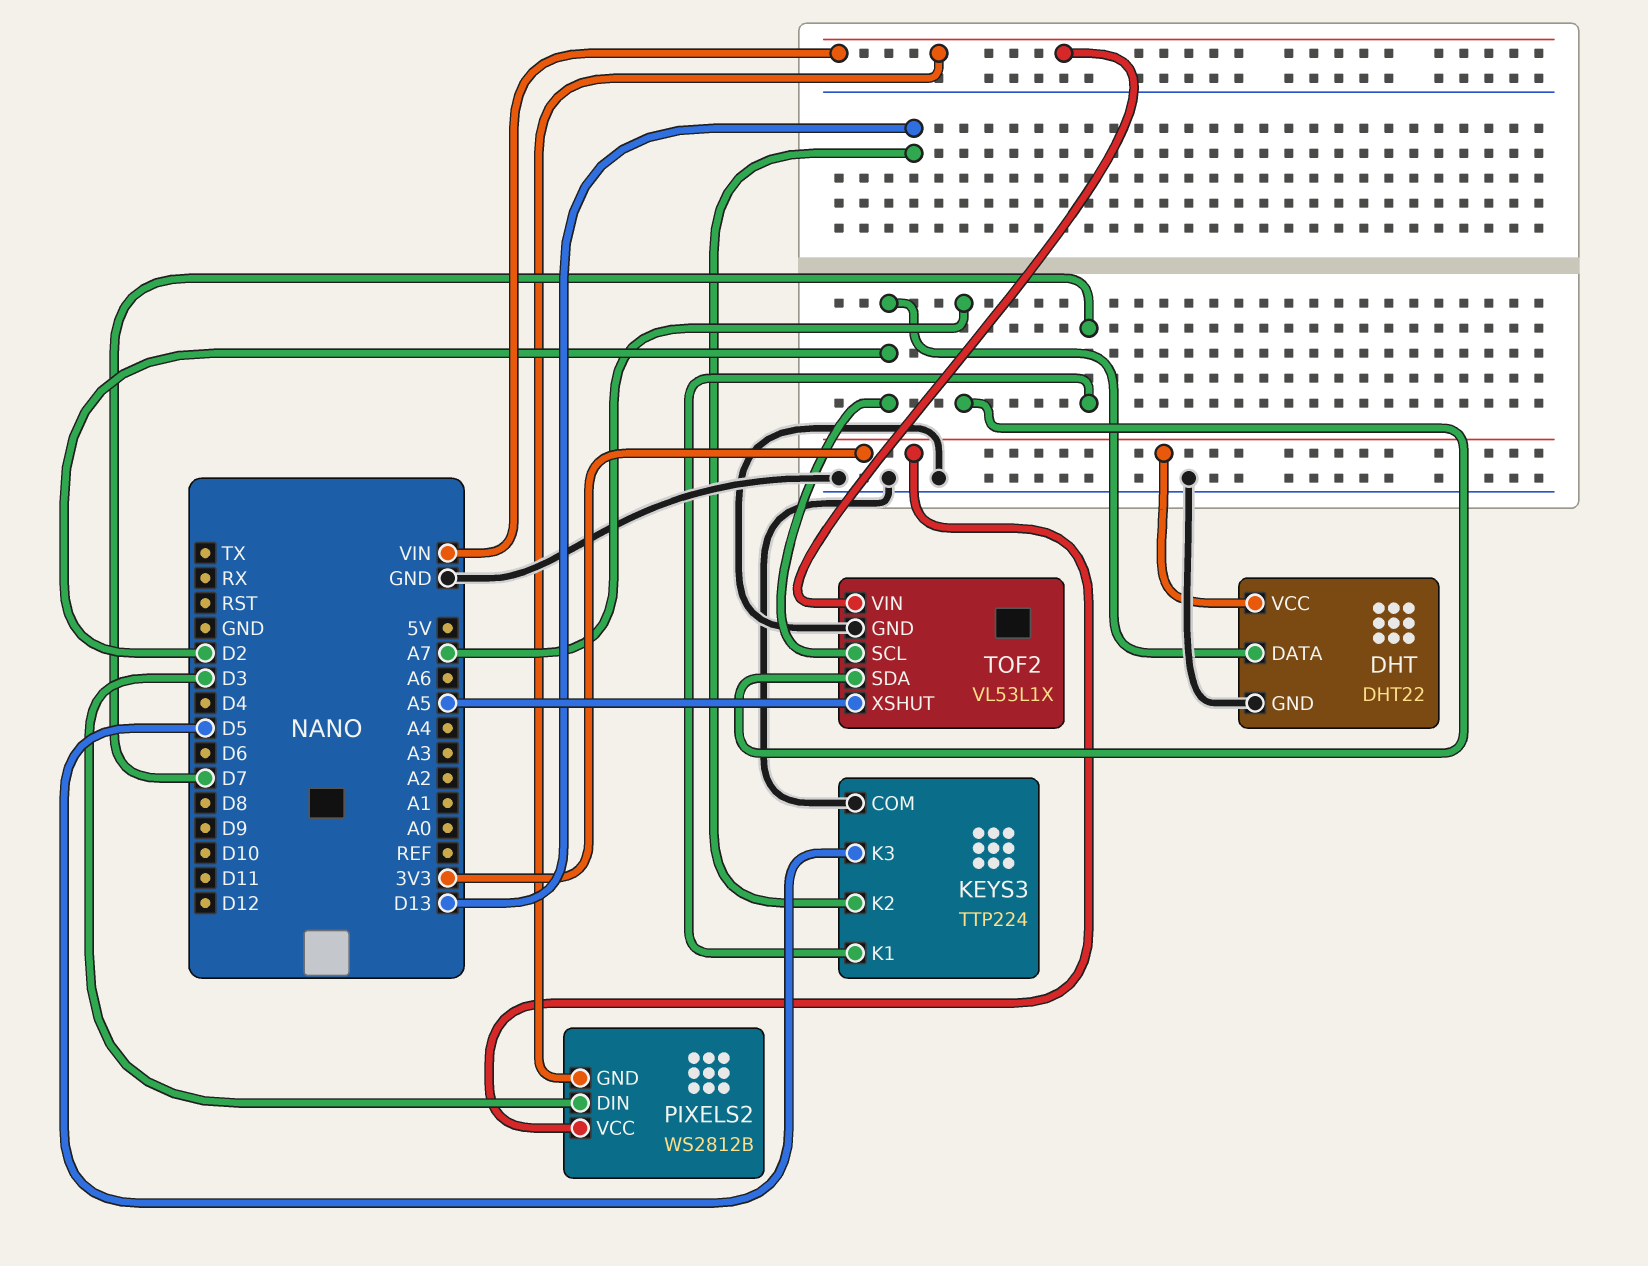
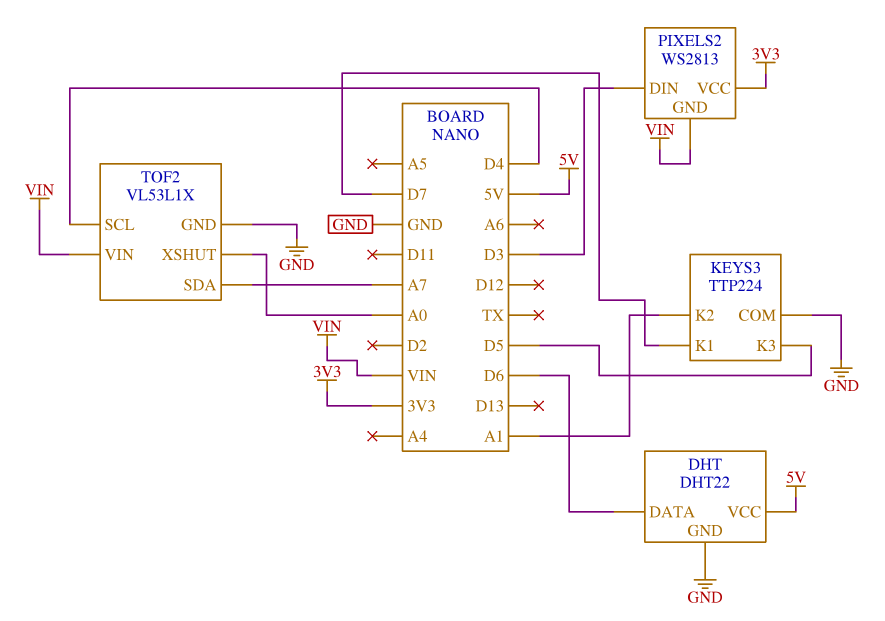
DHT pin DATA: D2 -> D6
DHT pin VCC: 3V3 -> 5V
KEYS3 pin K2: D13 -> A1
PIXELS2: WS2812B -> WS2813
TOF2 pin SCL: D2 -> D4
TOF2 pin XSHUT: A5 -> A0

